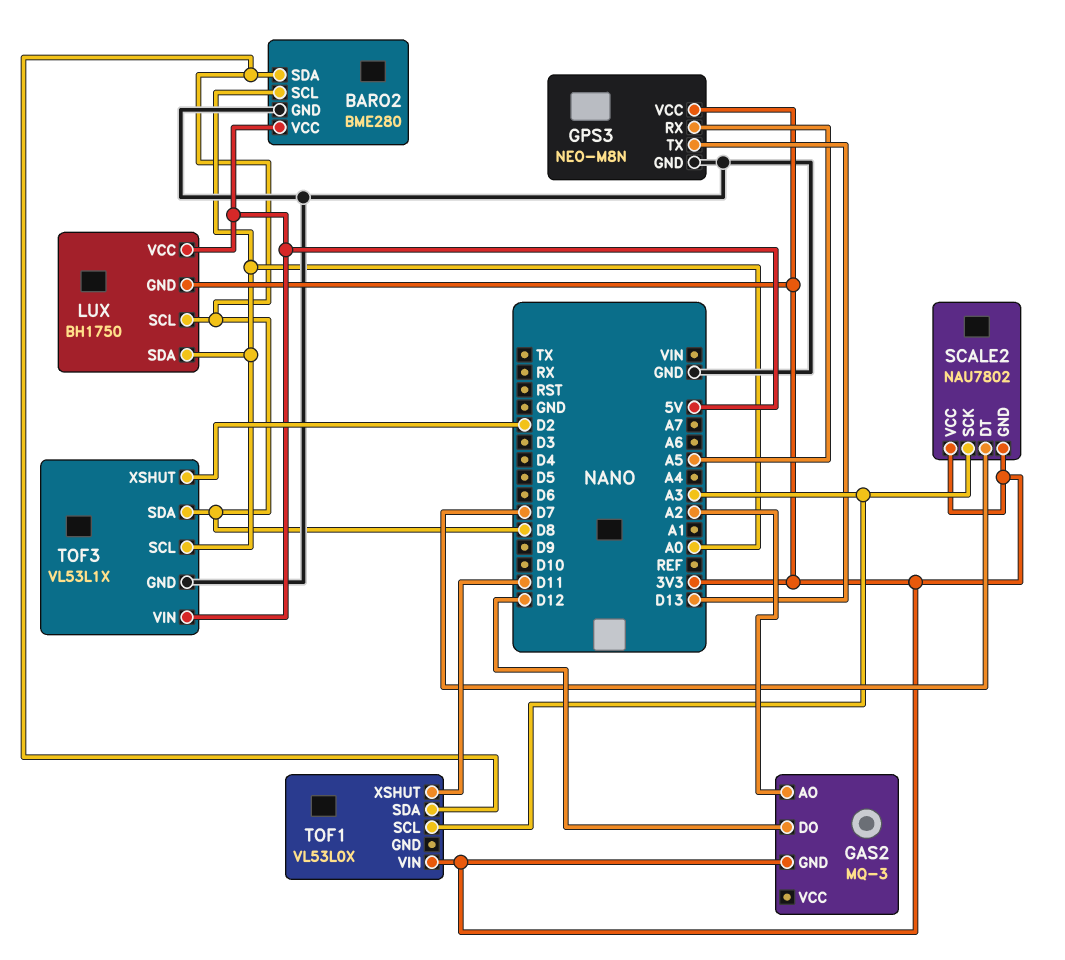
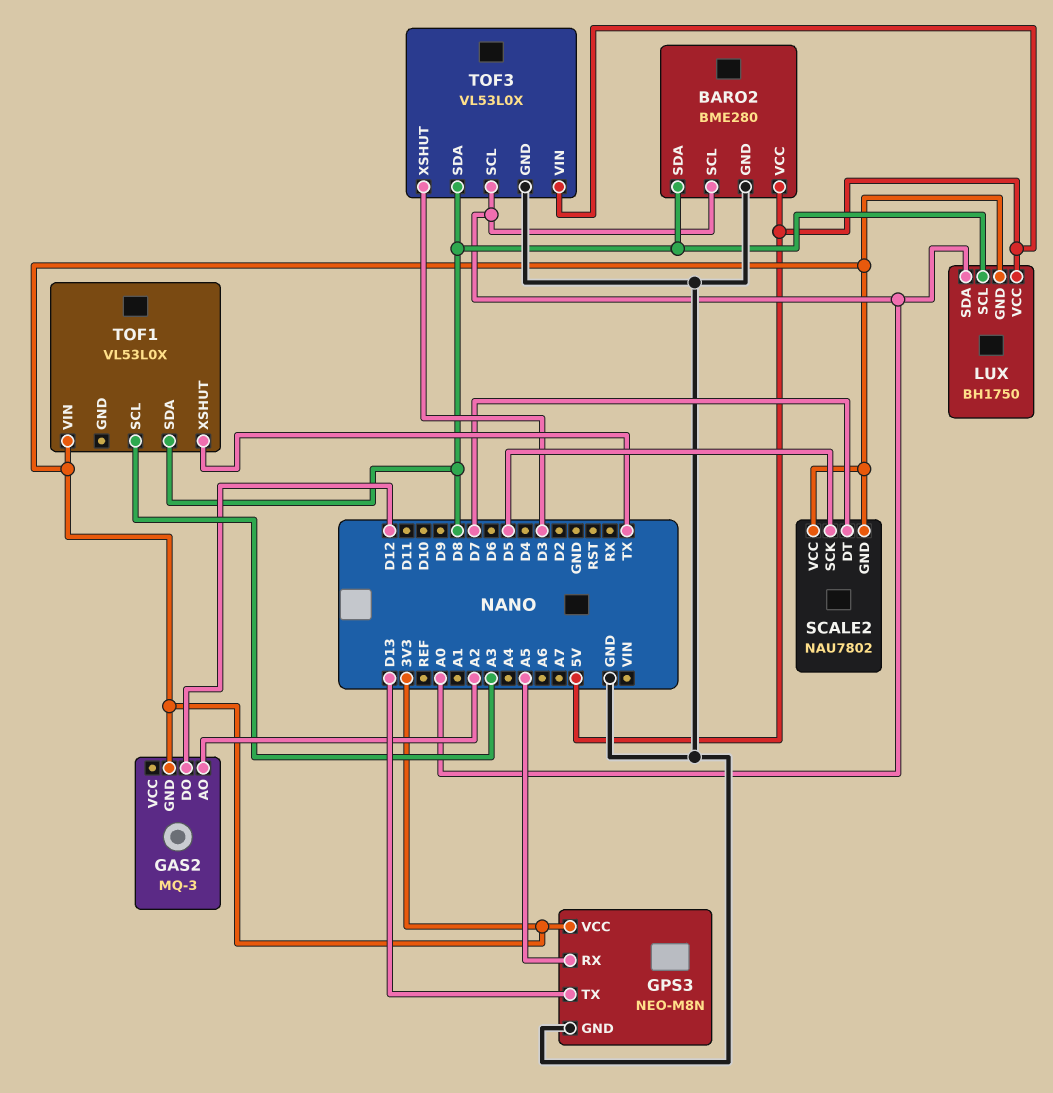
SCALE2 pin SCK: A3 -> D5
TOF1 pin XSHUT: D11 -> TX
TOF3: VL53L1X -> VL53L0X
TOF3 pin XSHUT: D2 -> D3

